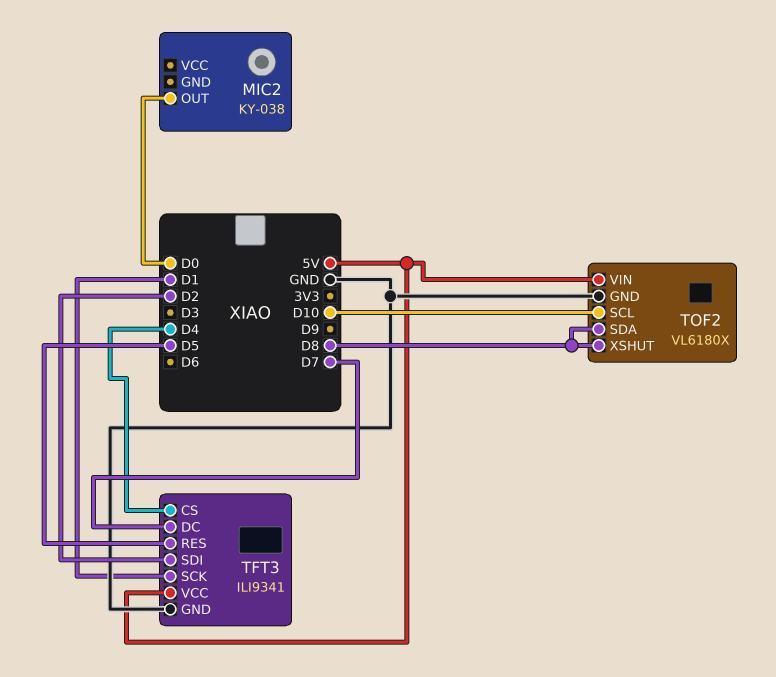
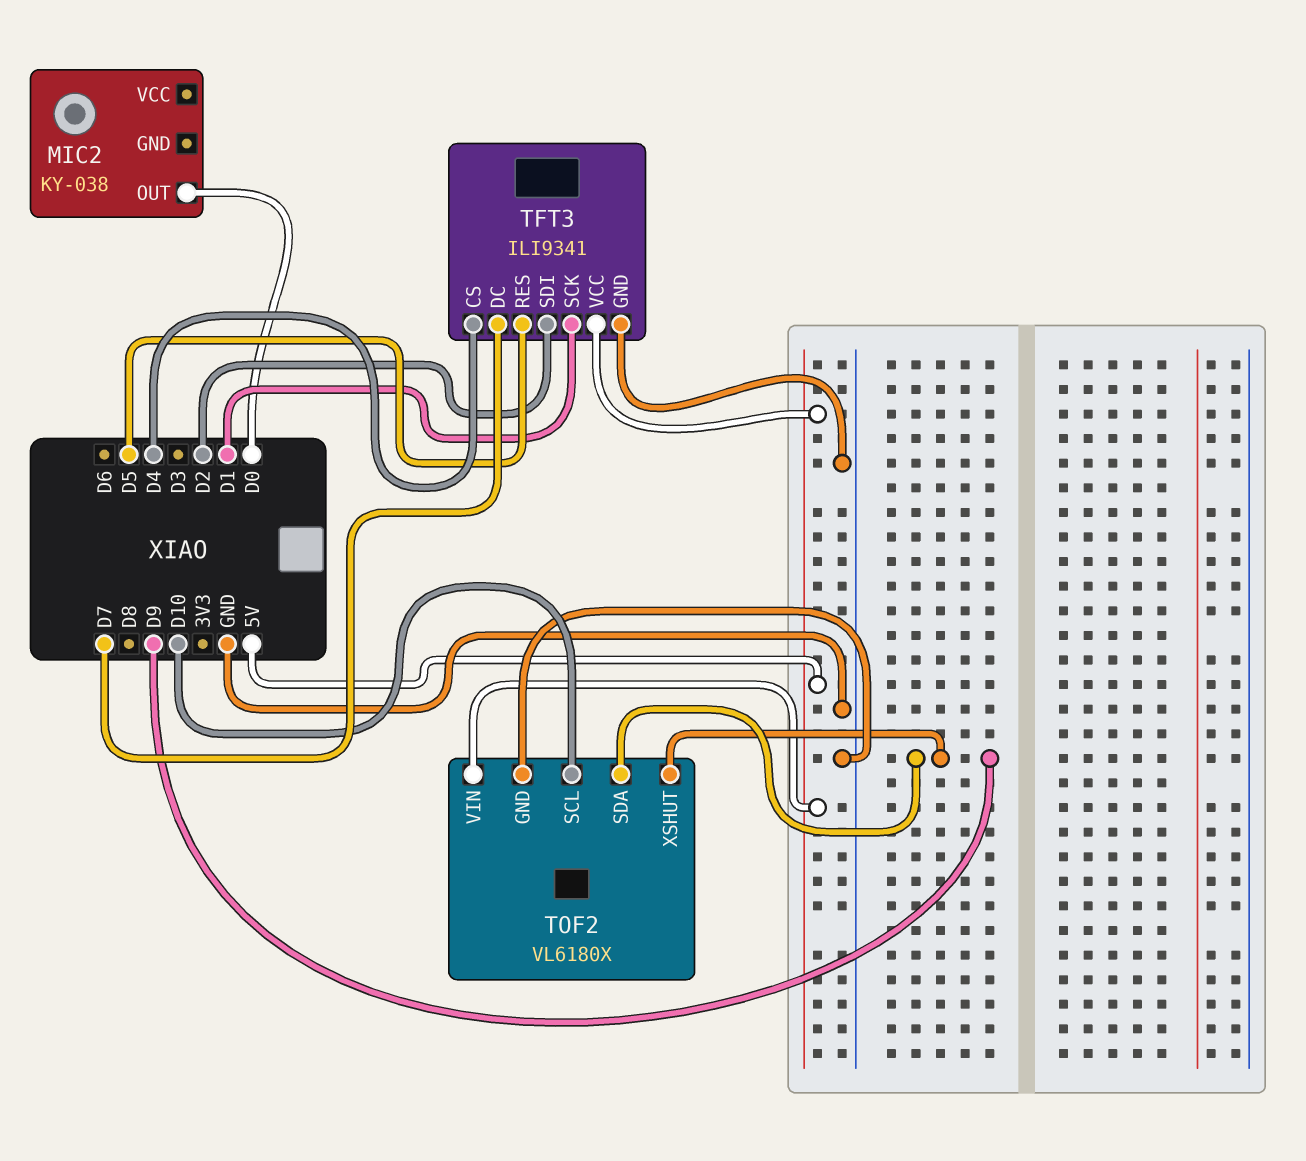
TOF2 pin SDA: D8 -> D9
TOF2 pin XSHUT: D8 -> D9

